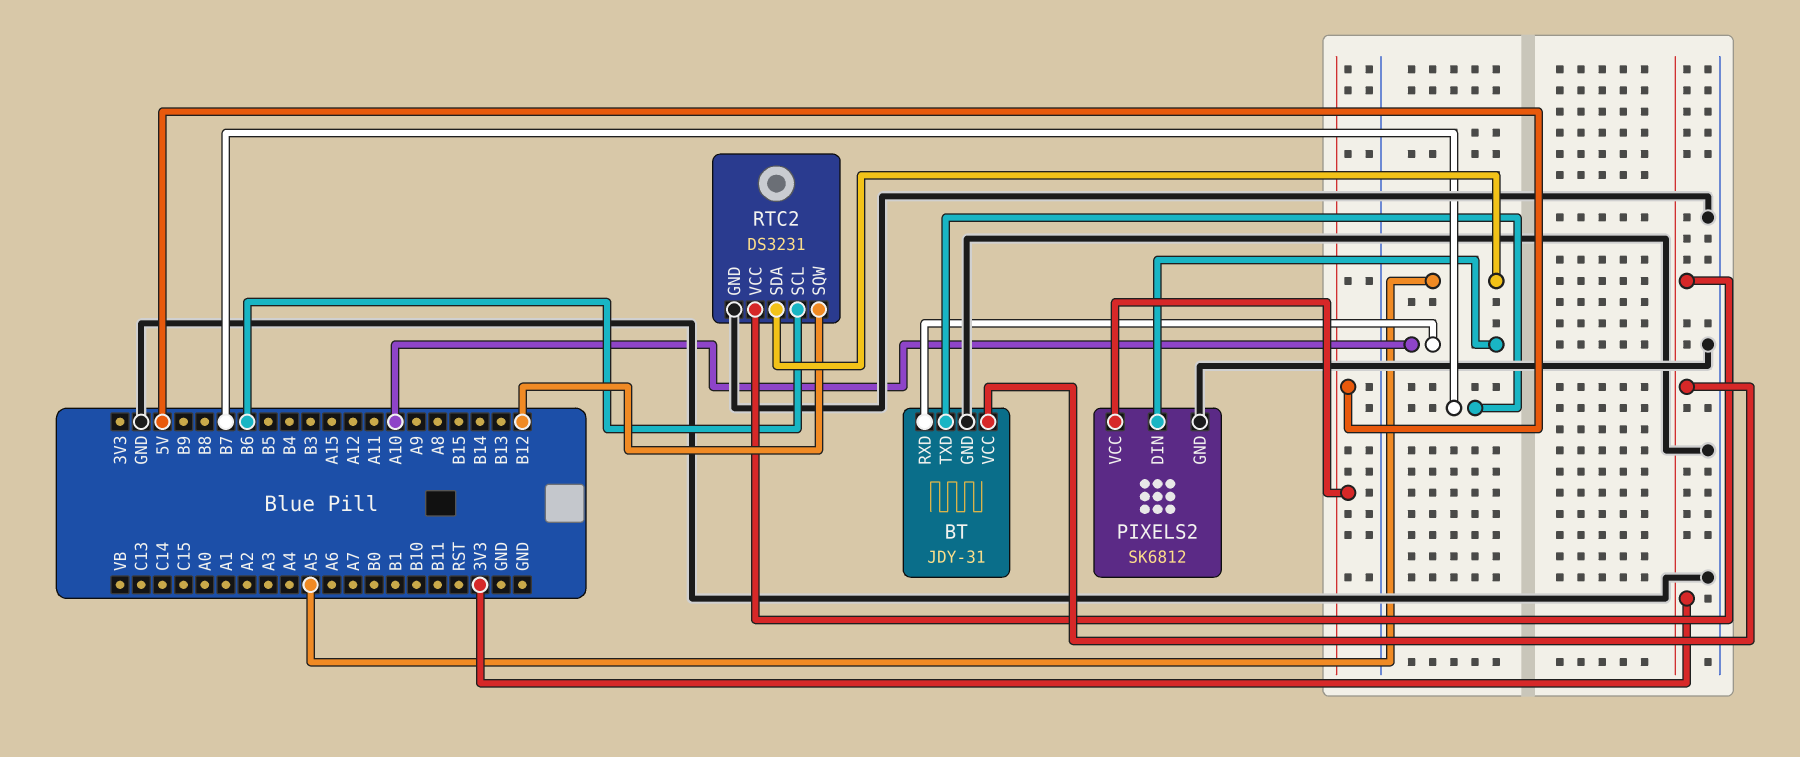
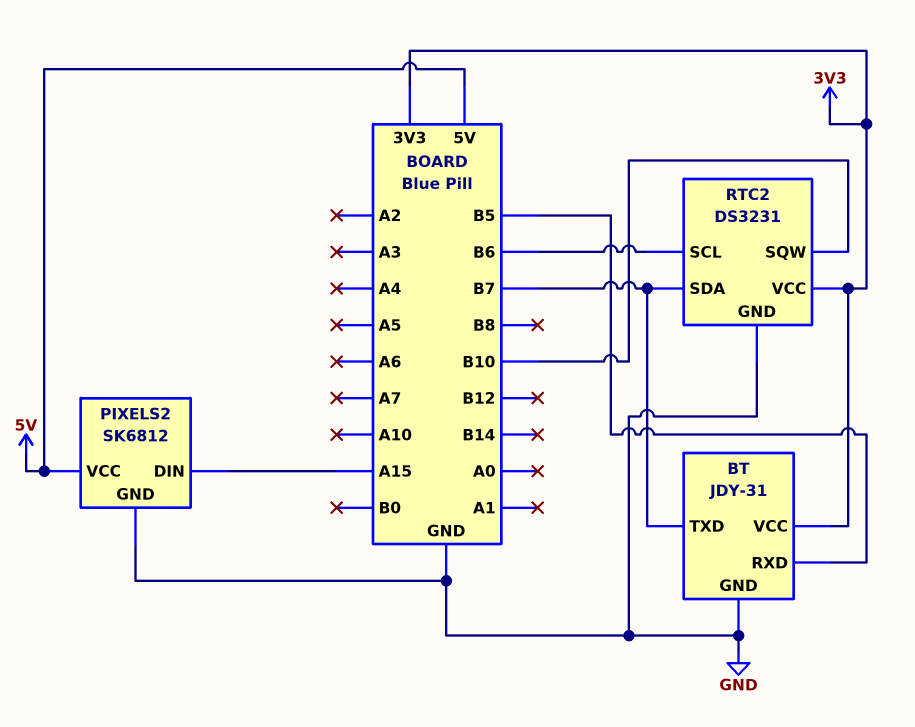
BT pin RXD: A10 -> B5
PIXELS2 pin DIN: A10 -> A15
RTC2 pin SDA: A5 -> B7
RTC2 pin SQW: B12 -> B10

